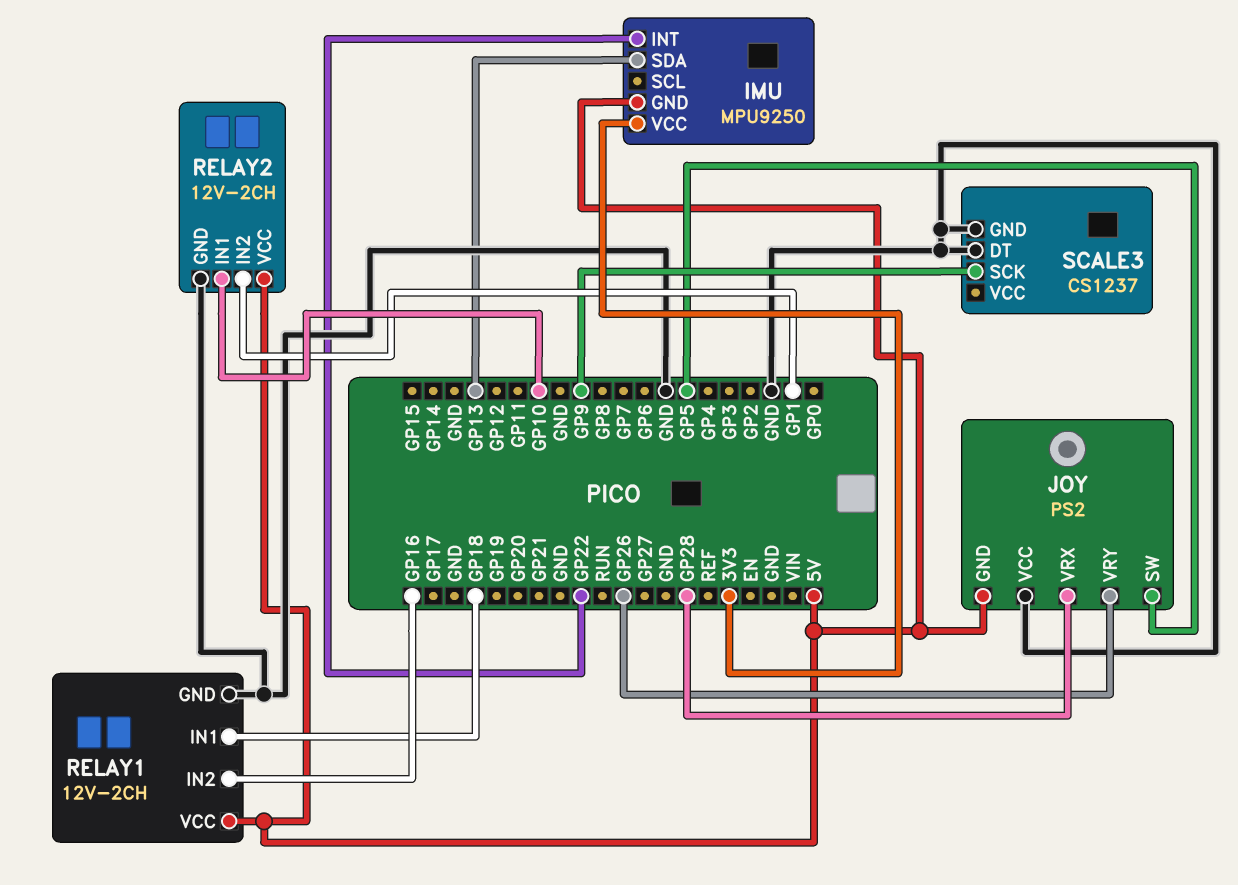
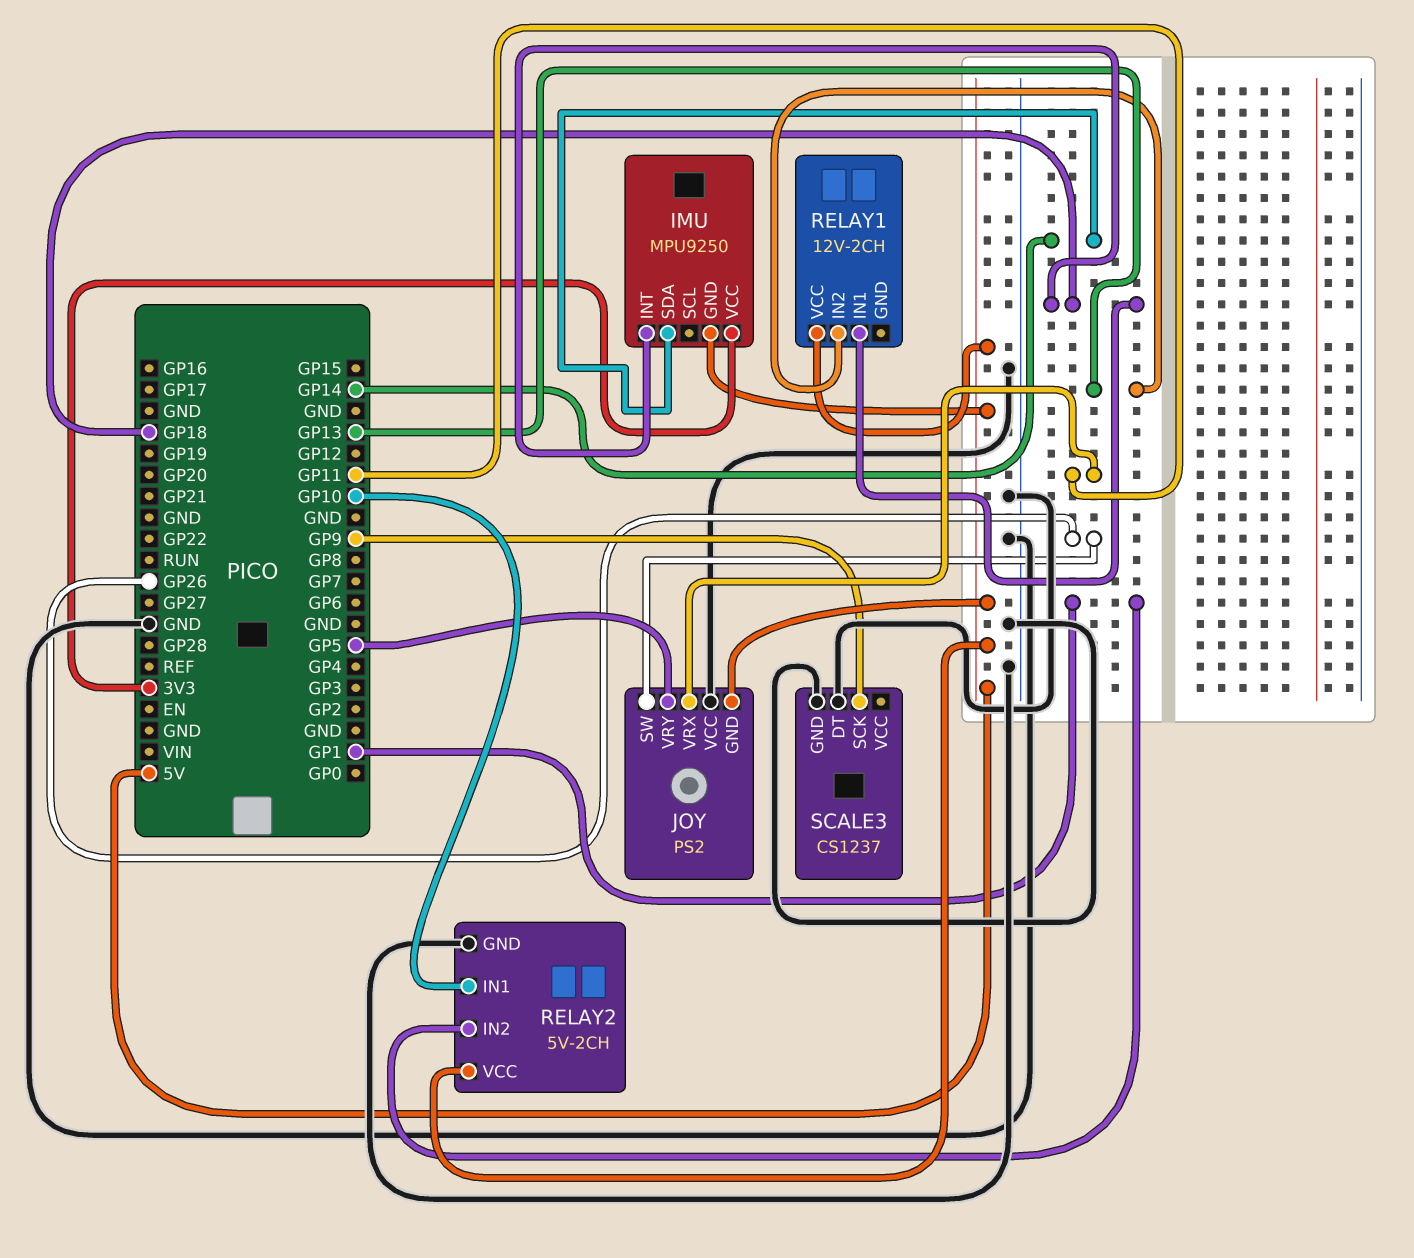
IMU pin INT: GP22 -> GP18
IMU pin SDA: GP13 -> GP14
JOY pin SW: GP5 -> GP26
JOY pin VRX: GP28 -> GP11
JOY pin VRY: GP26 -> GP5
RELAY1 pin GND: GND -> none
RELAY1 pin IN2: GP16 -> GP13
RELAY2: 12V-2CH -> 5V-2CH

